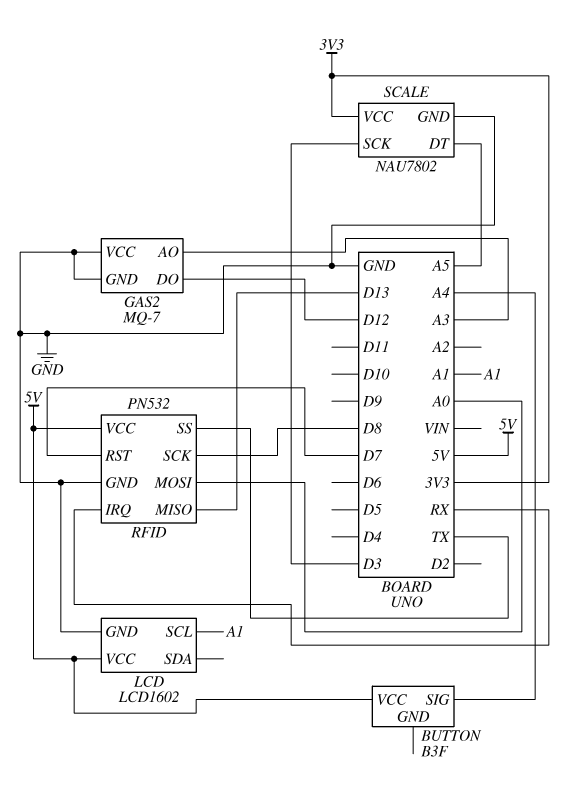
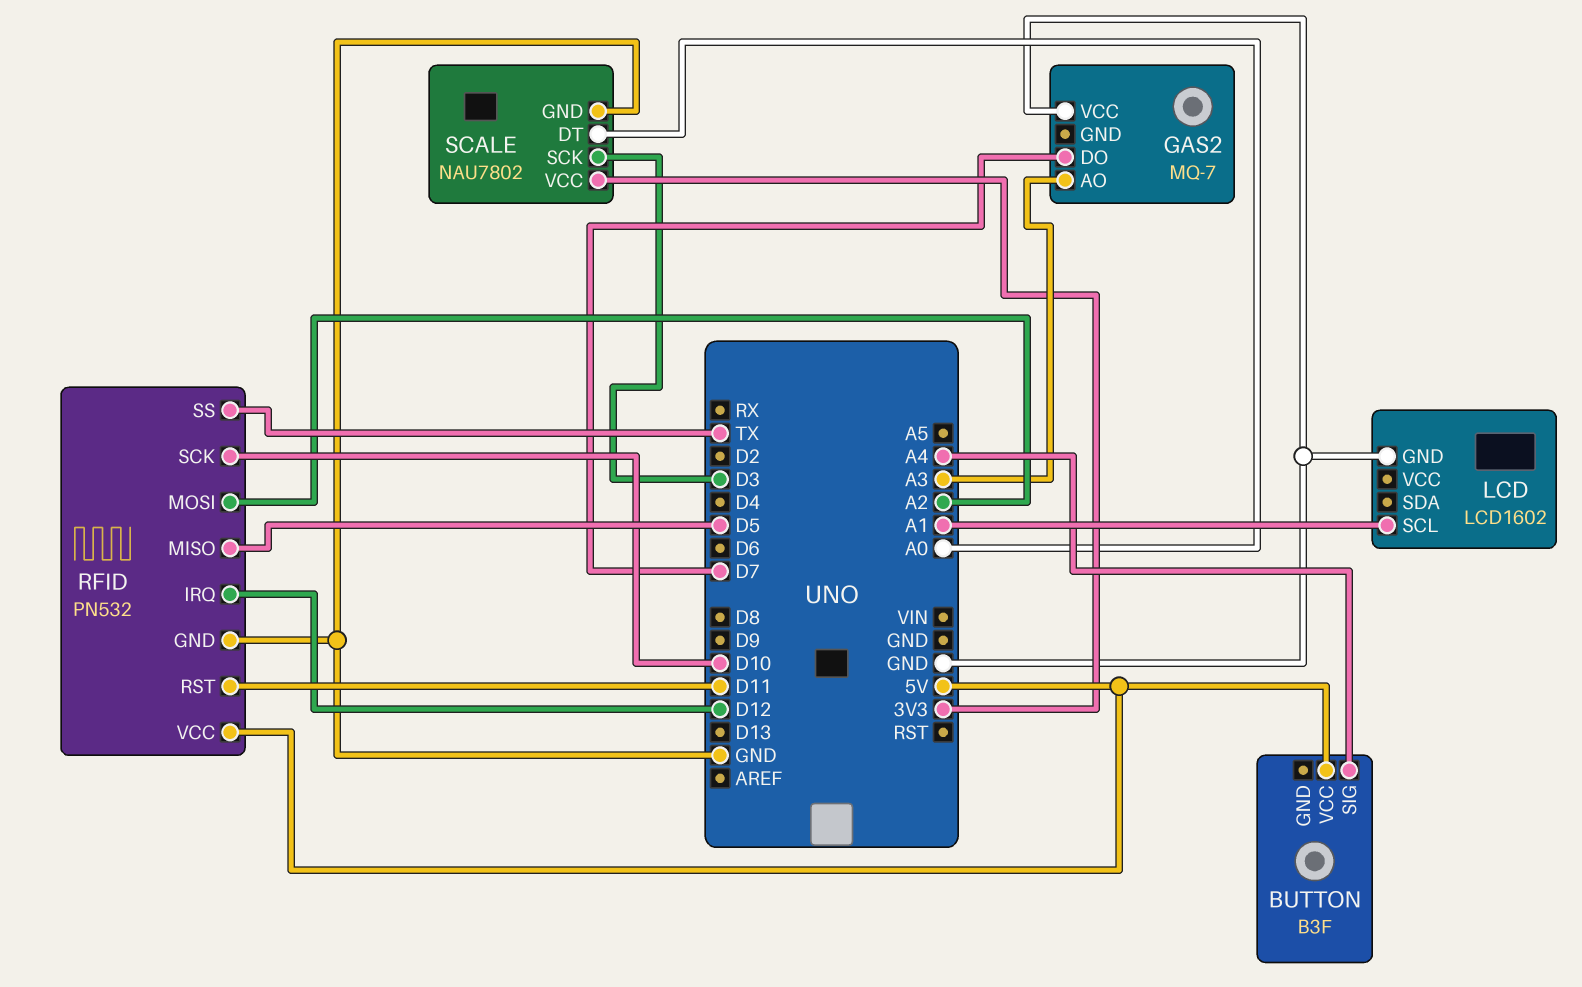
GAS2 pin DO: D12 -> D7
GAS2 pin GND: GND -> none
LCD pin VCC: 5V -> none
RFID pin IRQ: RX -> D12
RFID pin MISO: D13 -> D5
RFID pin MOSI: A0 -> A2
RFID pin RST: D7 -> D11
RFID pin SCK: D8 -> D10
SCALE pin DT: A5 -> A0

